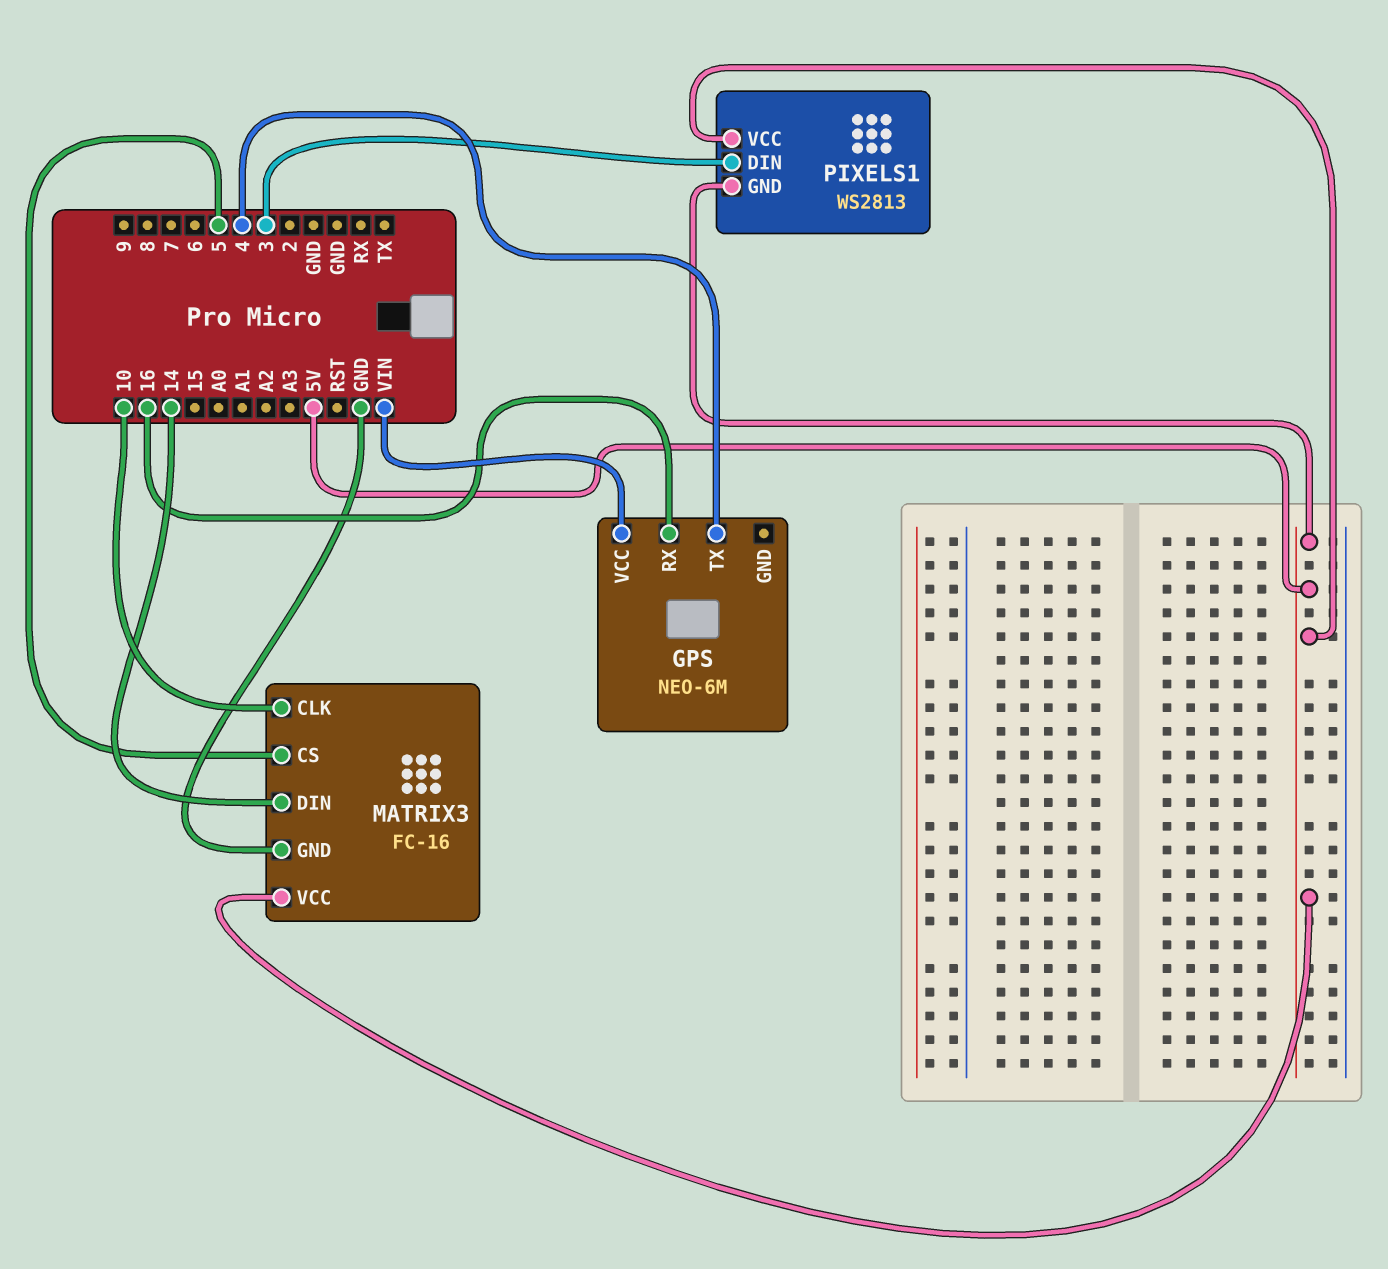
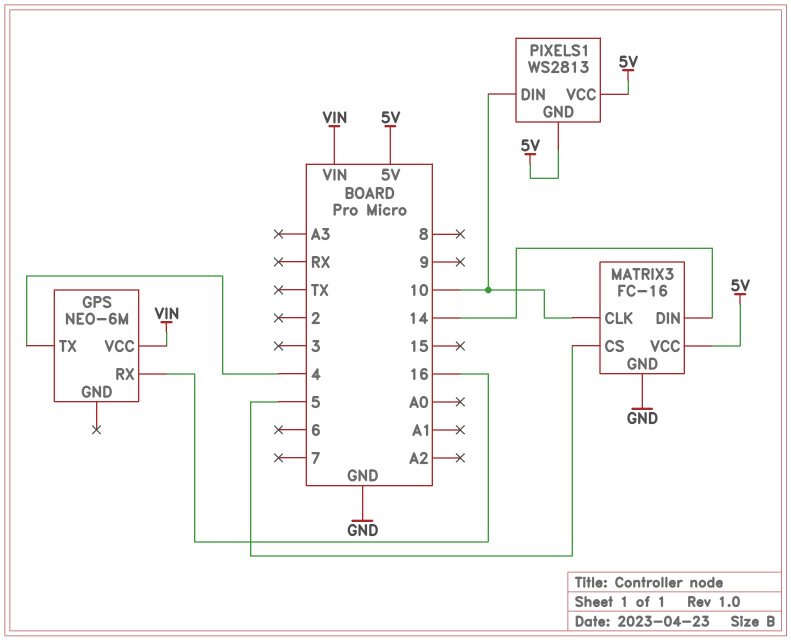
PIXELS1 pin DIN: 3 -> 10

